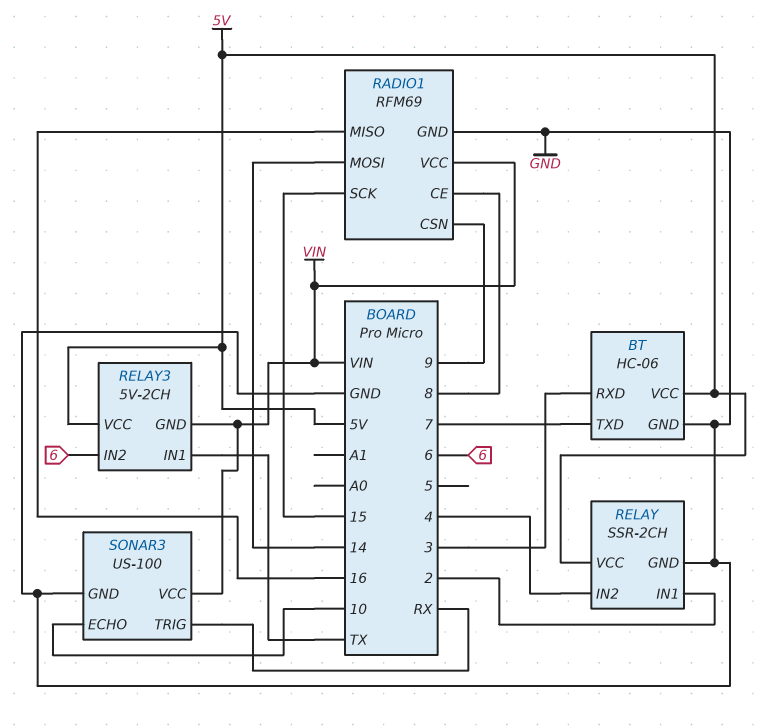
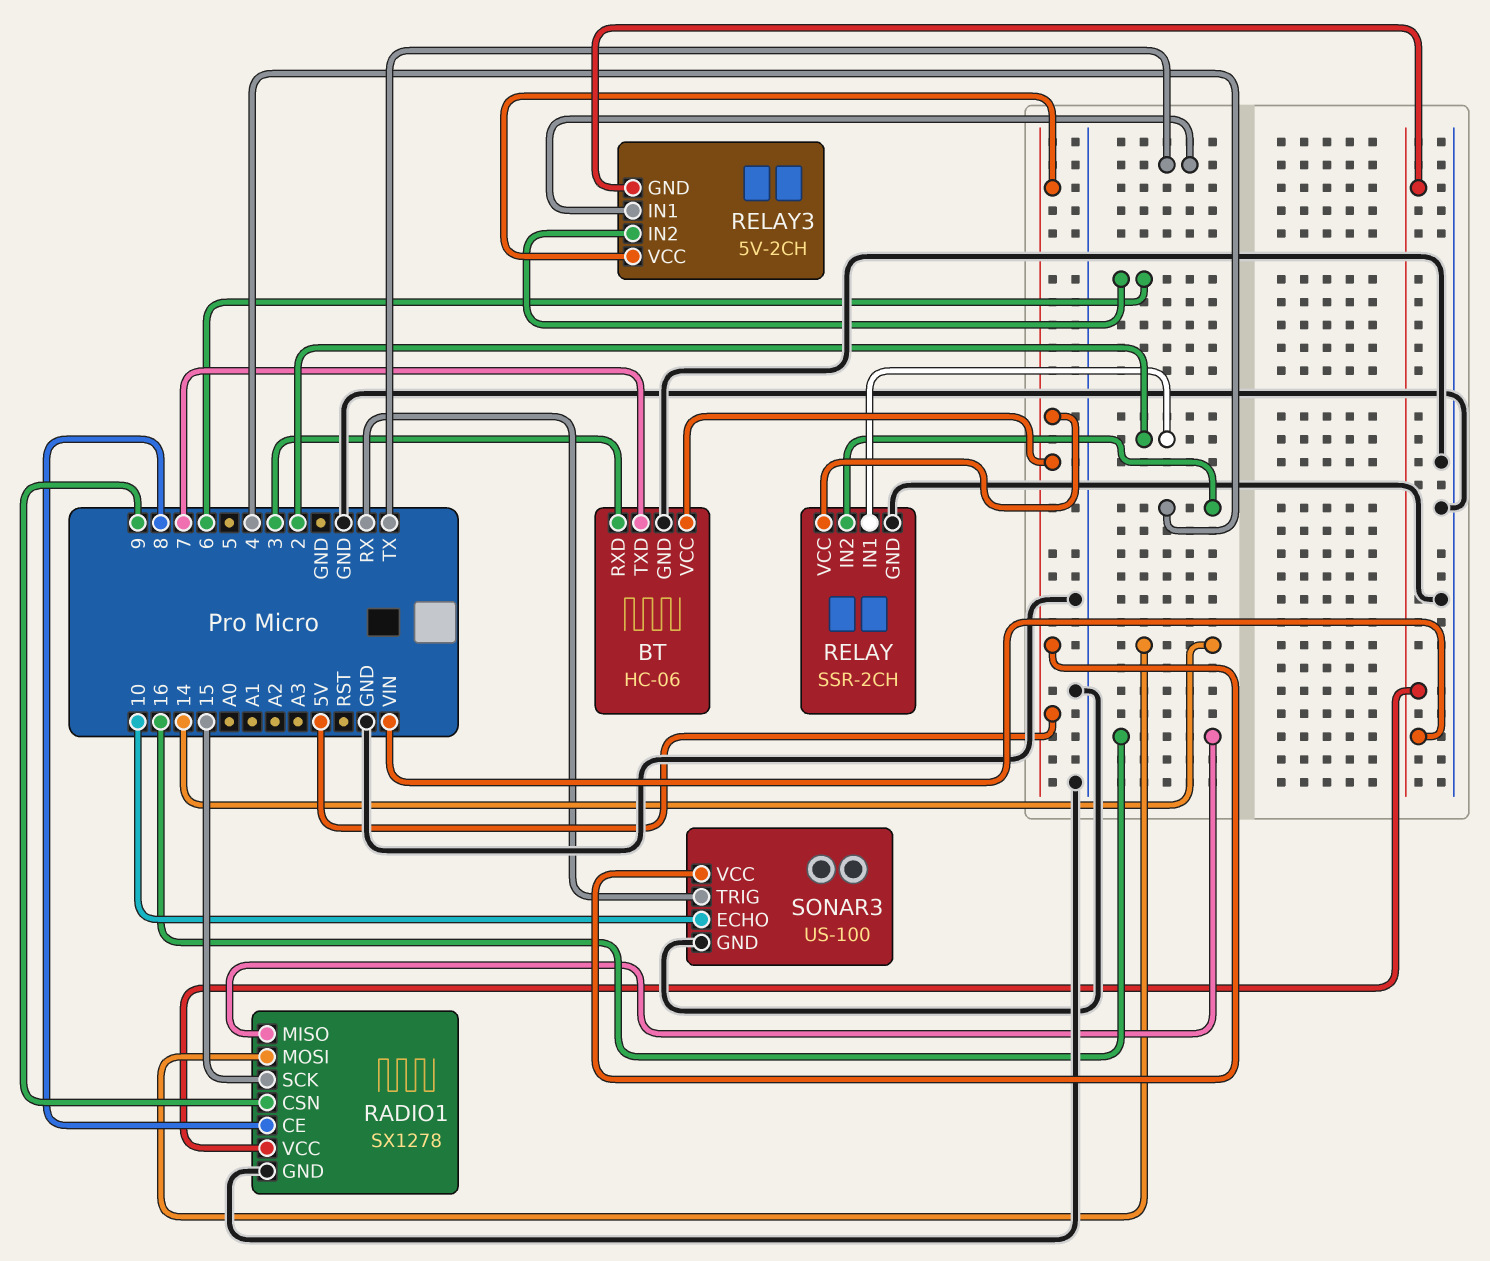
RADIO1: RFM69 -> SX1278
SONAR3 pin VCC: VIN -> 5V

